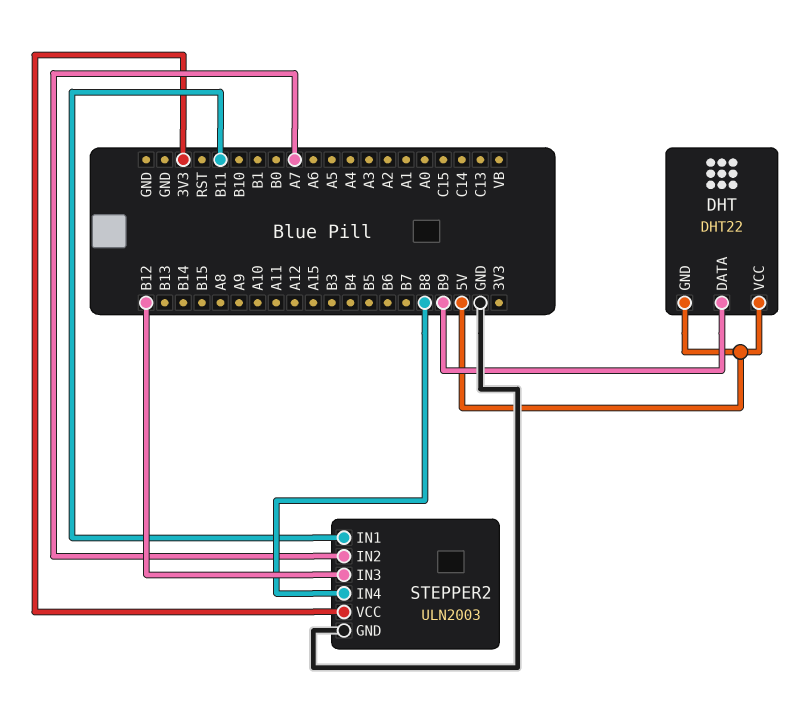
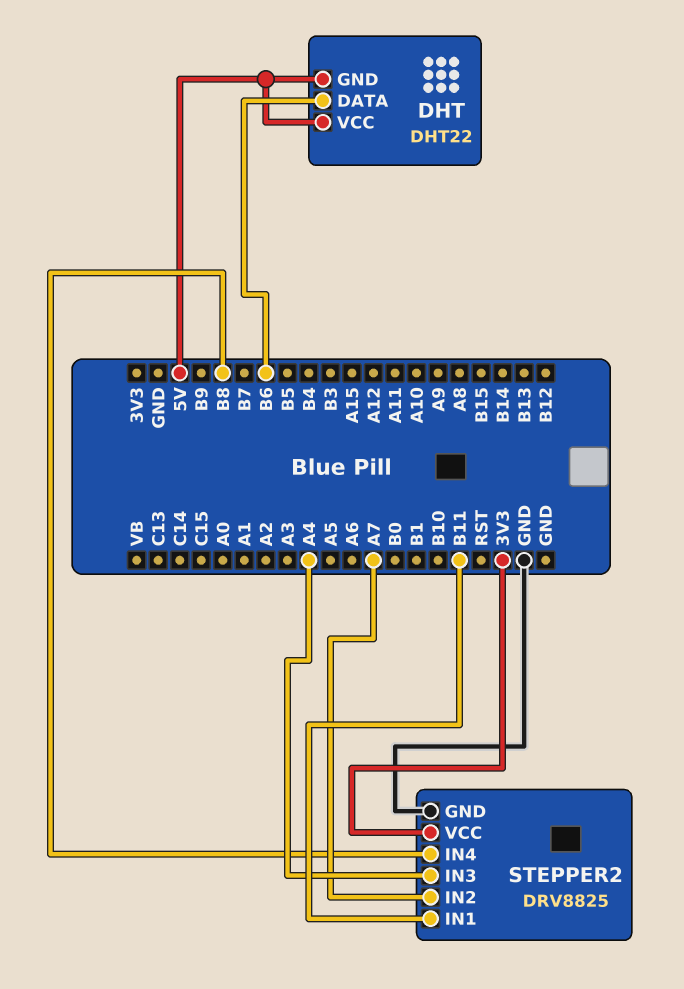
DHT pin DATA: B9 -> B6
STEPPER2: ULN2003 -> DRV8825
STEPPER2 pin IN3: B12 -> A4

